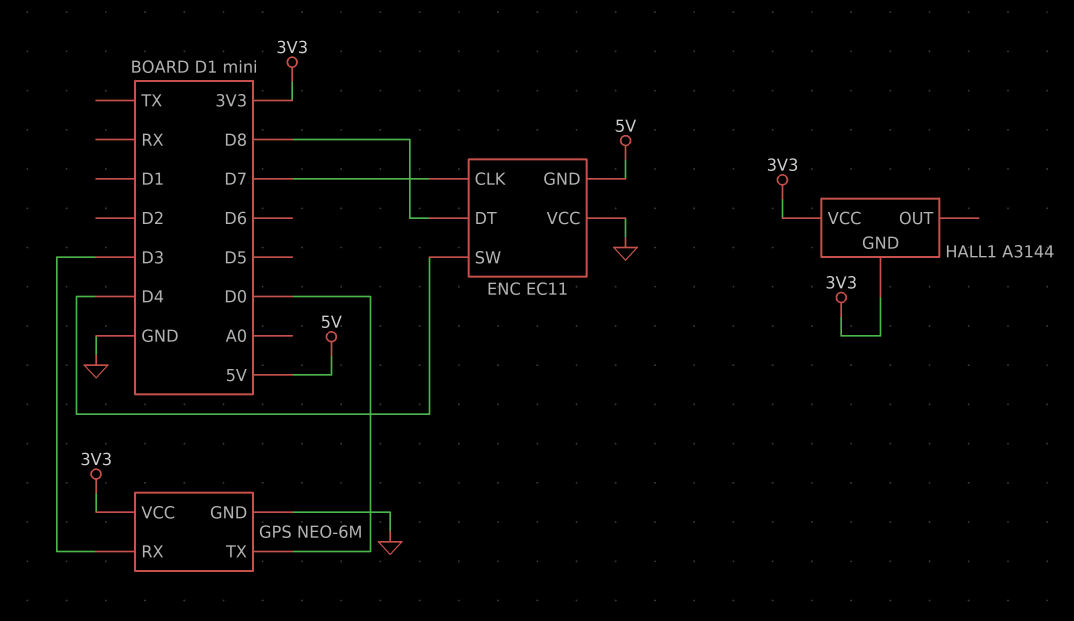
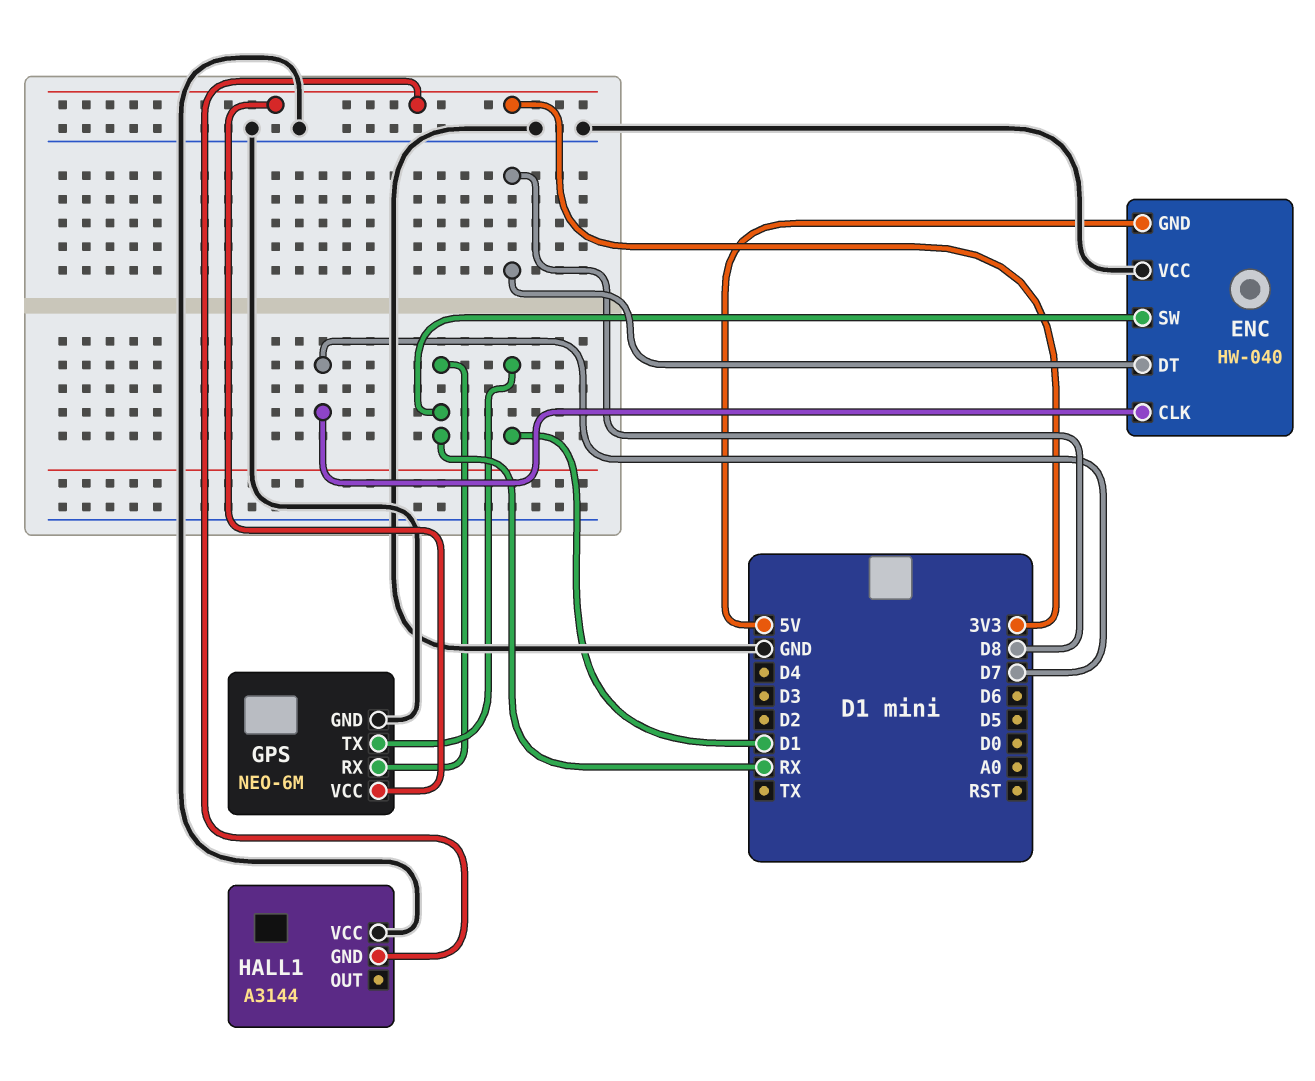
ENC: EC11 -> HW-040
ENC pin SW: D4 -> RX
GPS pin RX: D3 -> RX
GPS pin TX: D0 -> D1
HALL1 pin VCC: 3V3 -> GND

